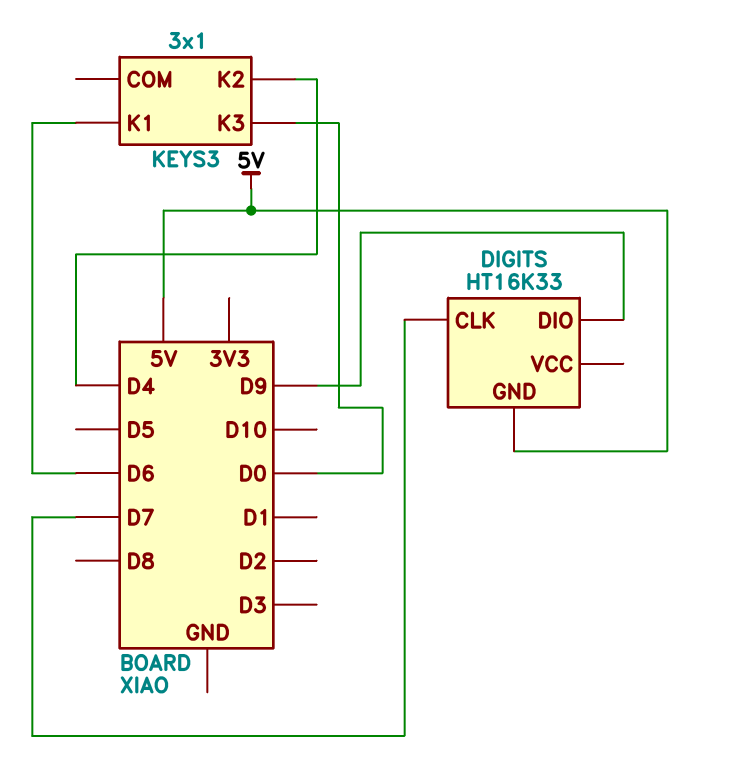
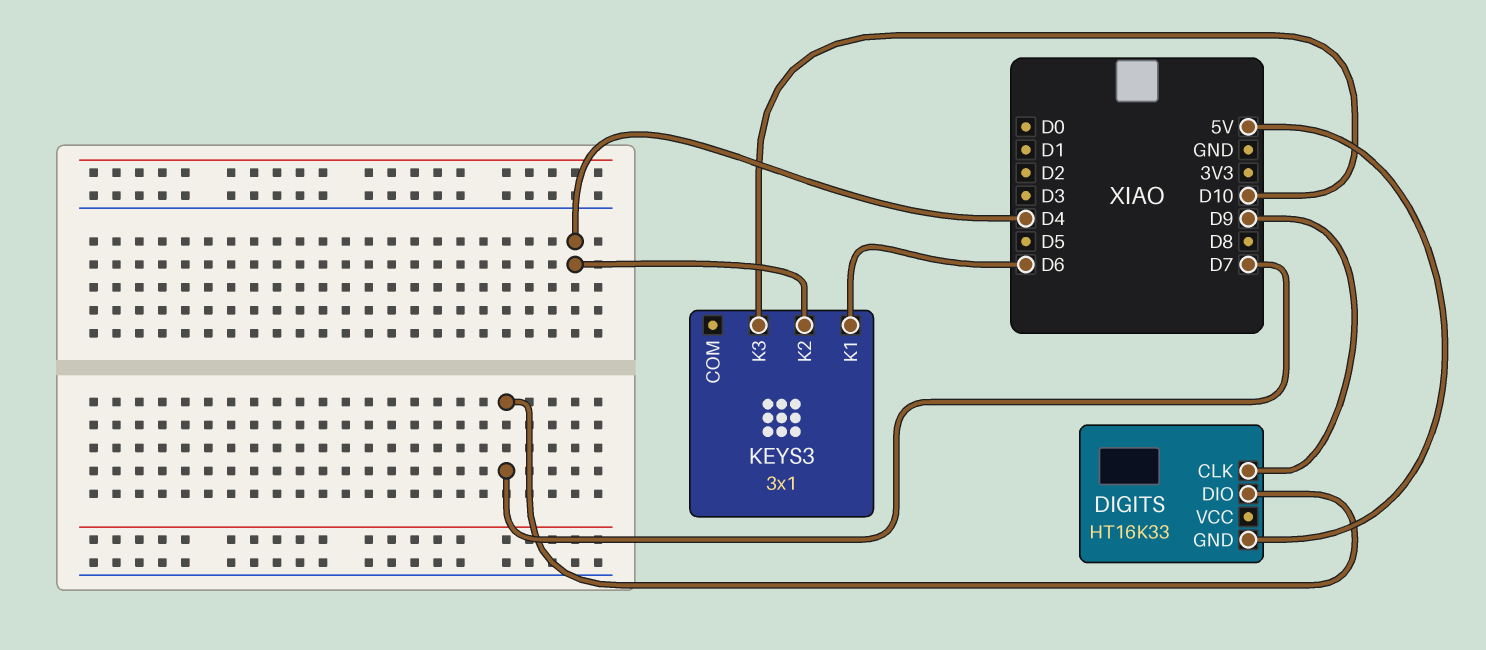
DIGITS pin CLK: D7 -> D9
DIGITS pin DIO: D9 -> D7
KEYS3 pin K3: D0 -> D10

